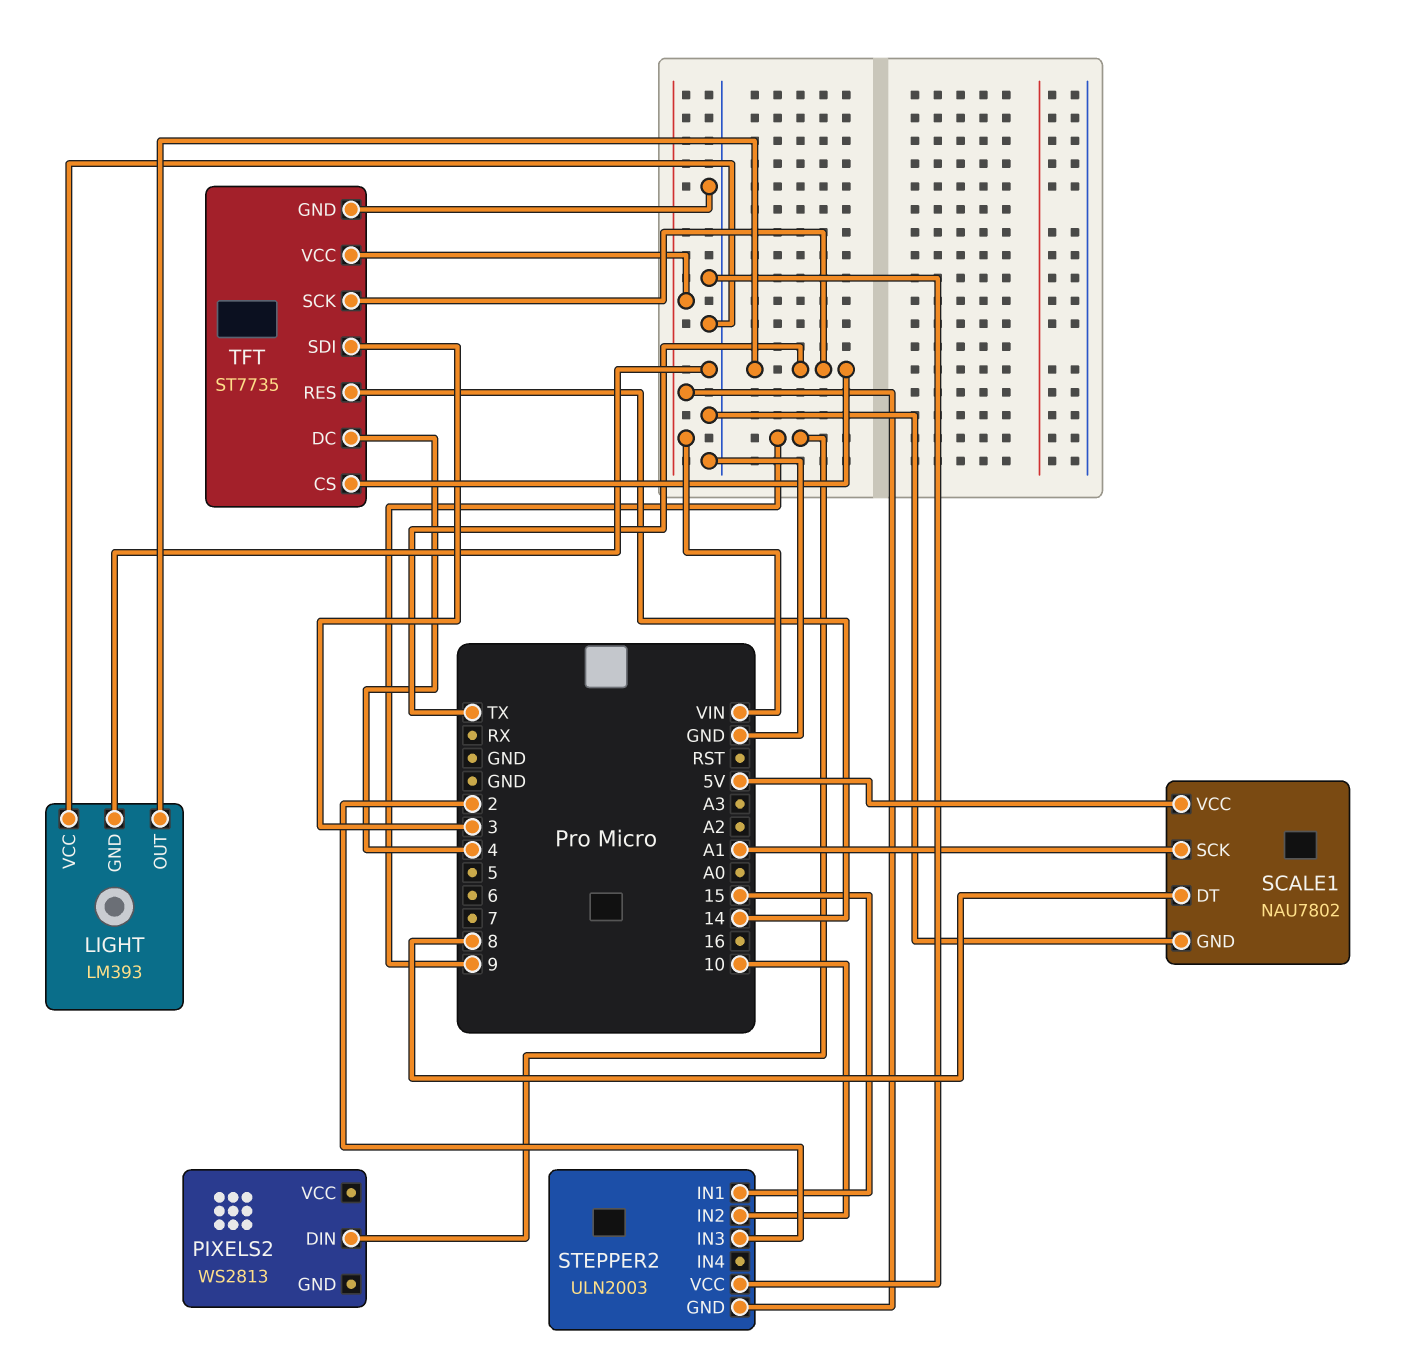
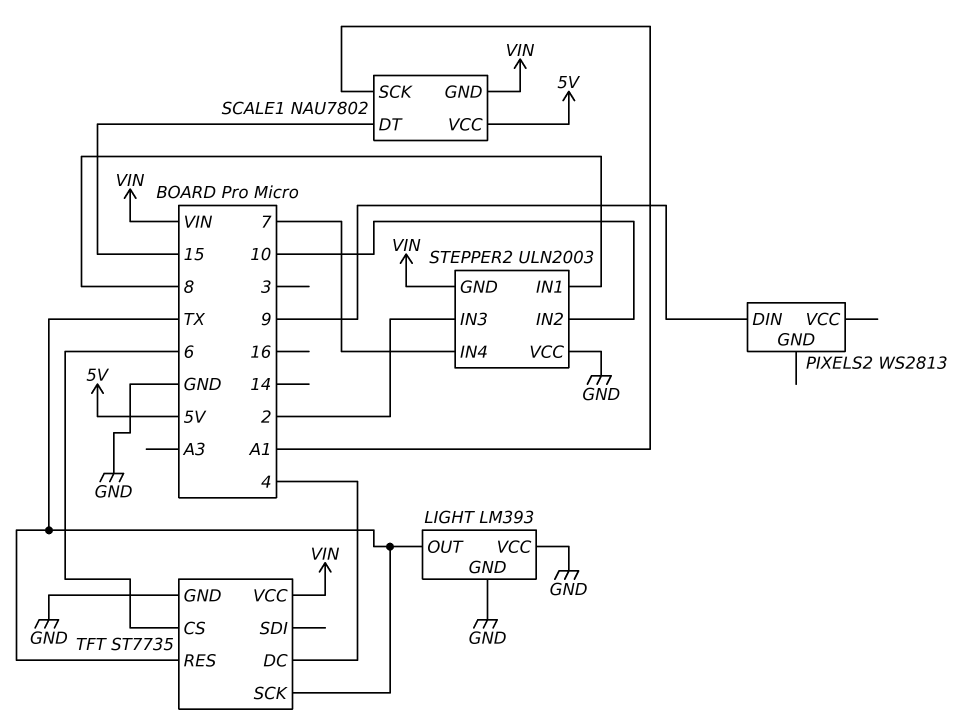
SCALE1 pin DT: 8 -> 15
SCALE1 pin GND: GND -> VIN
STEPPER2 pin IN1: 15 -> 8
STEPPER2 pin IN4: none -> 7
TFT pin CS: TX -> 6
TFT pin RES: 14 -> TX
TFT pin SDI: 3 -> none

